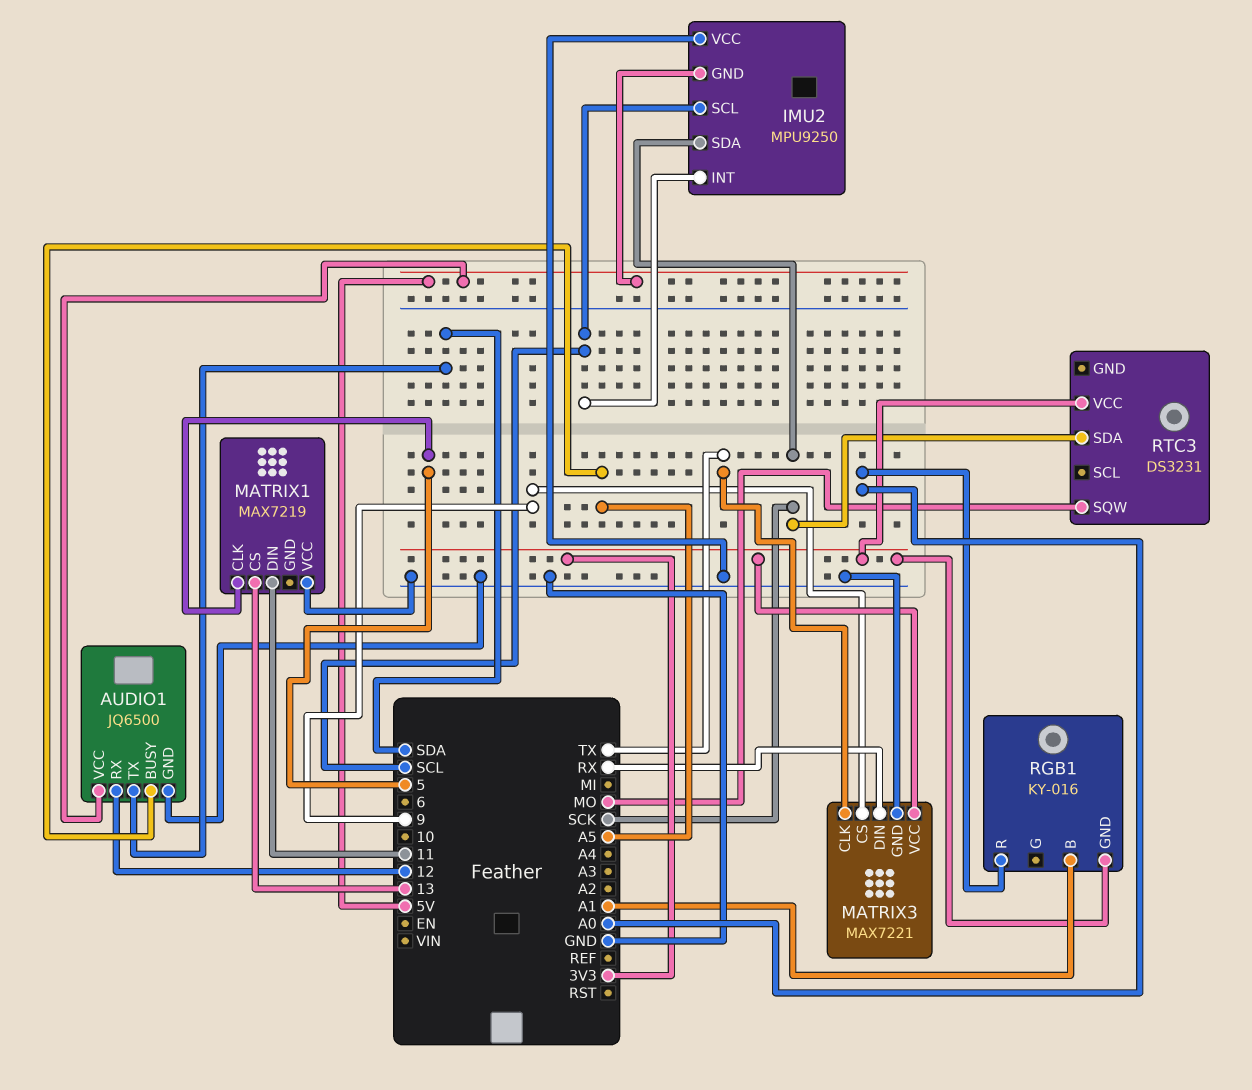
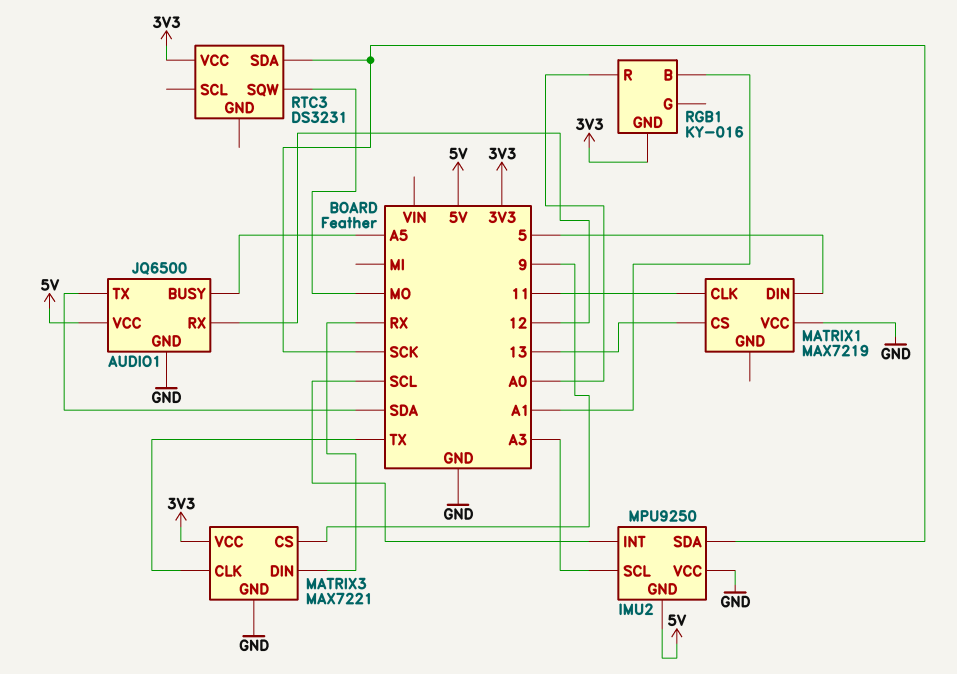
IMU2 pin SCL: SCL -> A3
MATRIX1 pin CLK: 5 -> 11
MATRIX1 pin DIN: 11 -> 5

